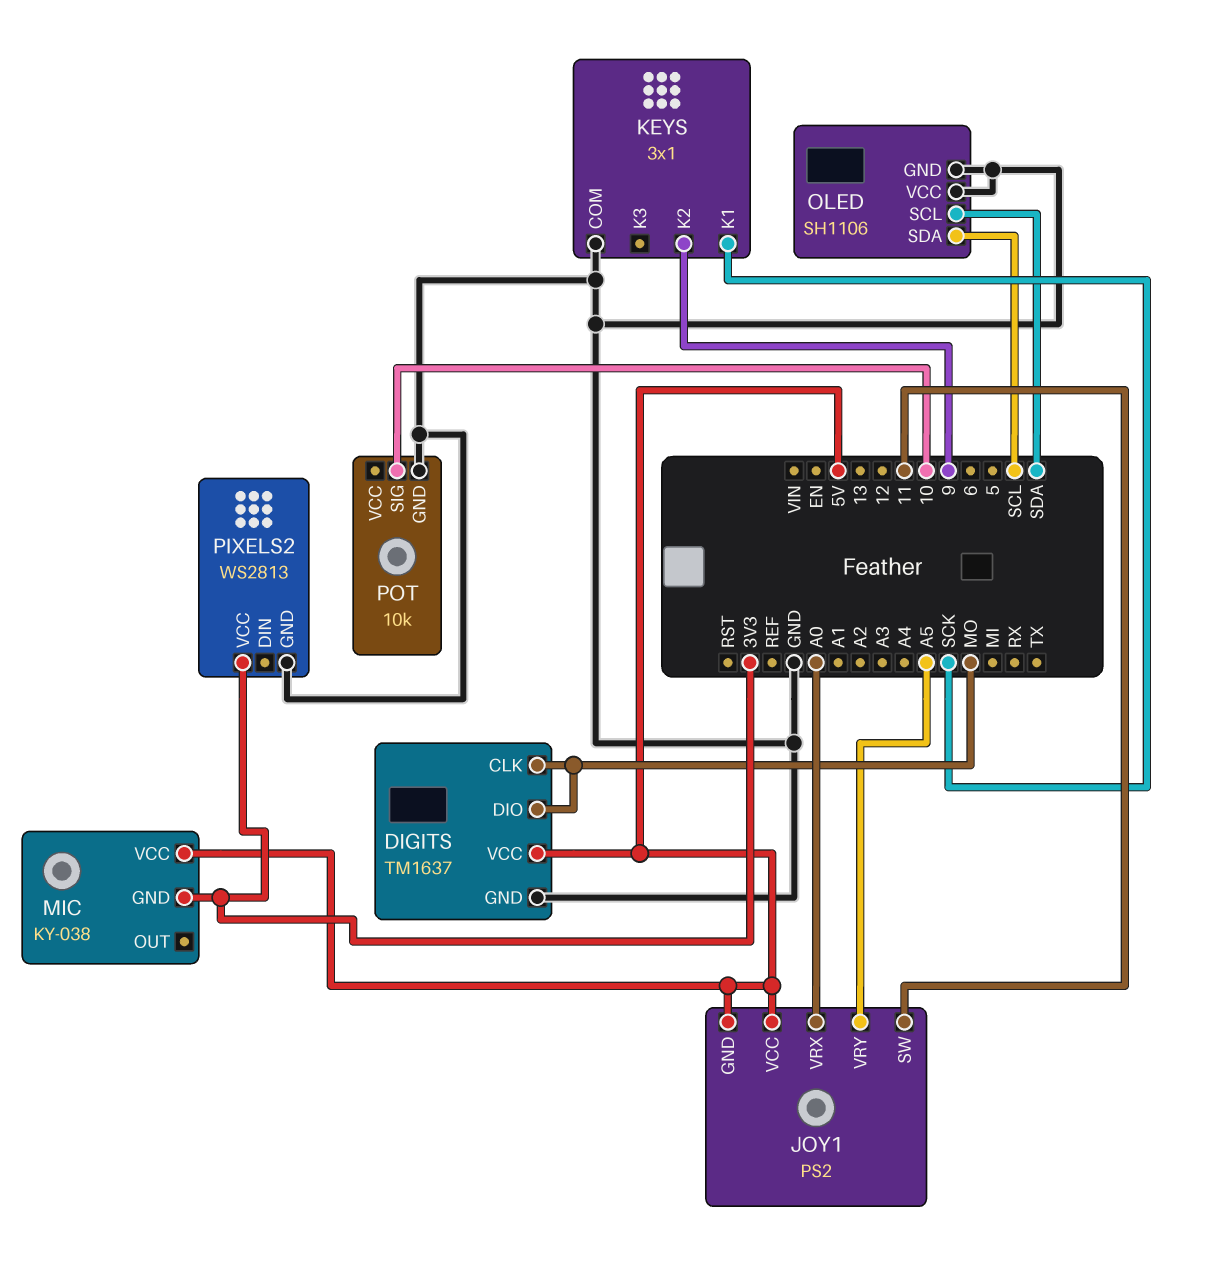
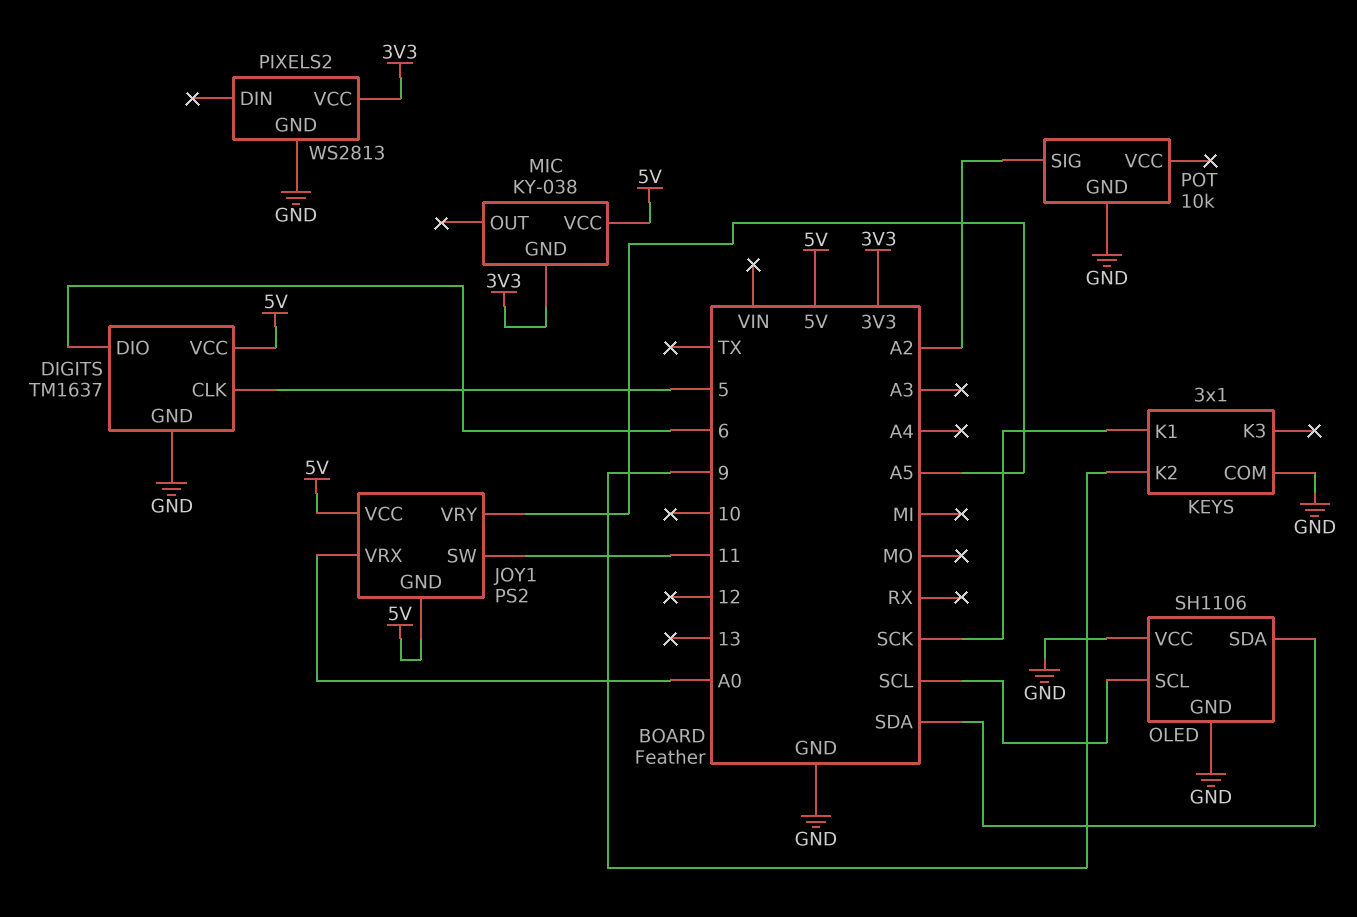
DIGITS pin CLK: MO -> 5
DIGITS pin DIO: MO -> 6
OLED pin SCL: SDA -> SCL
OLED pin SDA: SCL -> SDA
POT pin SIG: 10 -> A2

